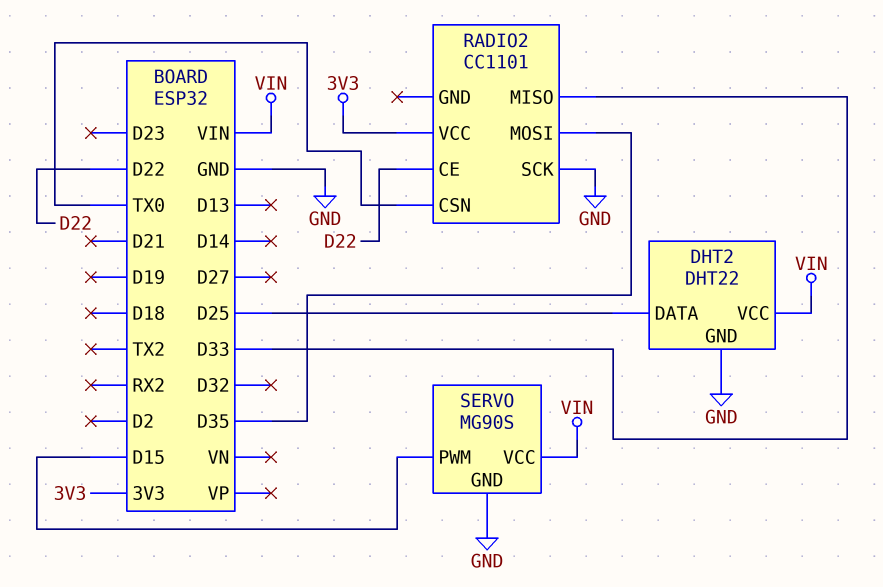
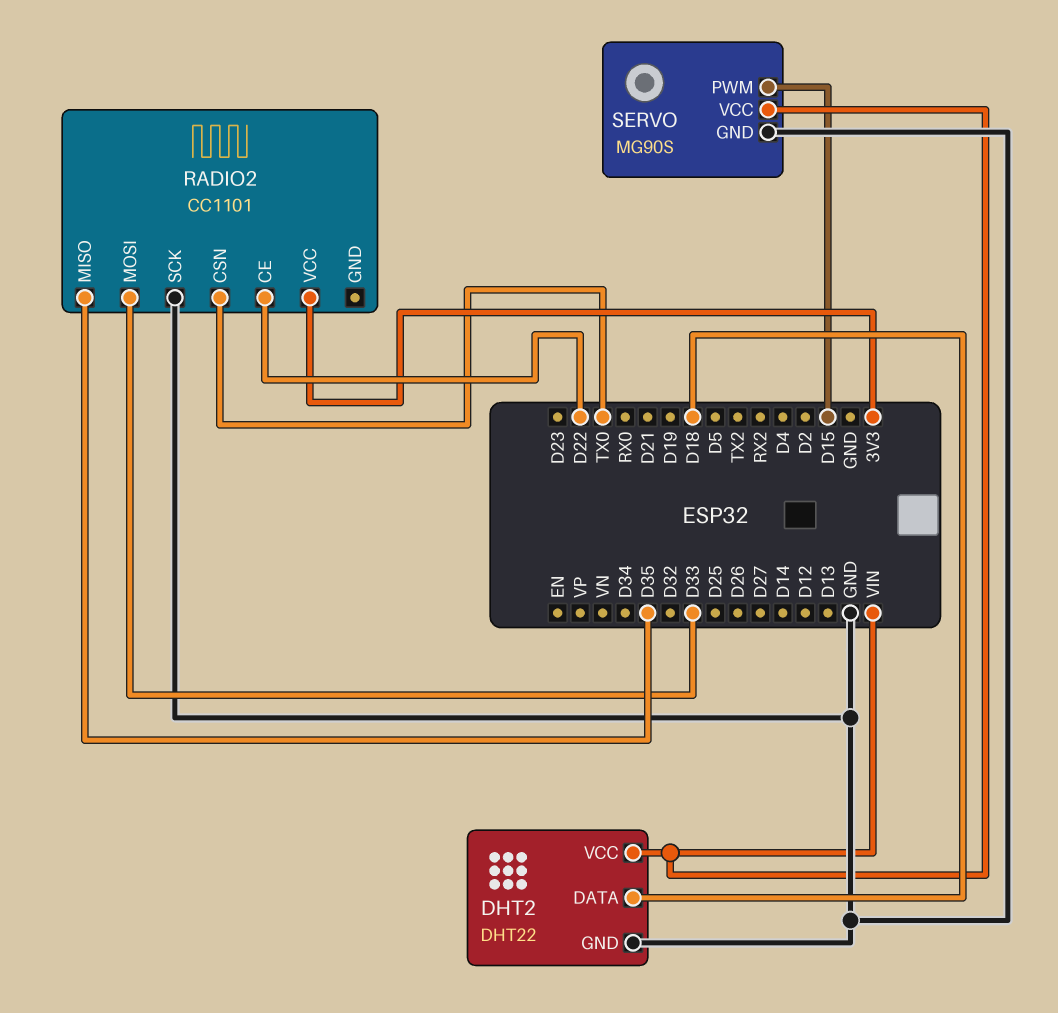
DHT2 pin DATA: D25 -> D18
RADIO2 pin MISO: D33 -> D35
RADIO2 pin MOSI: D35 -> D33

